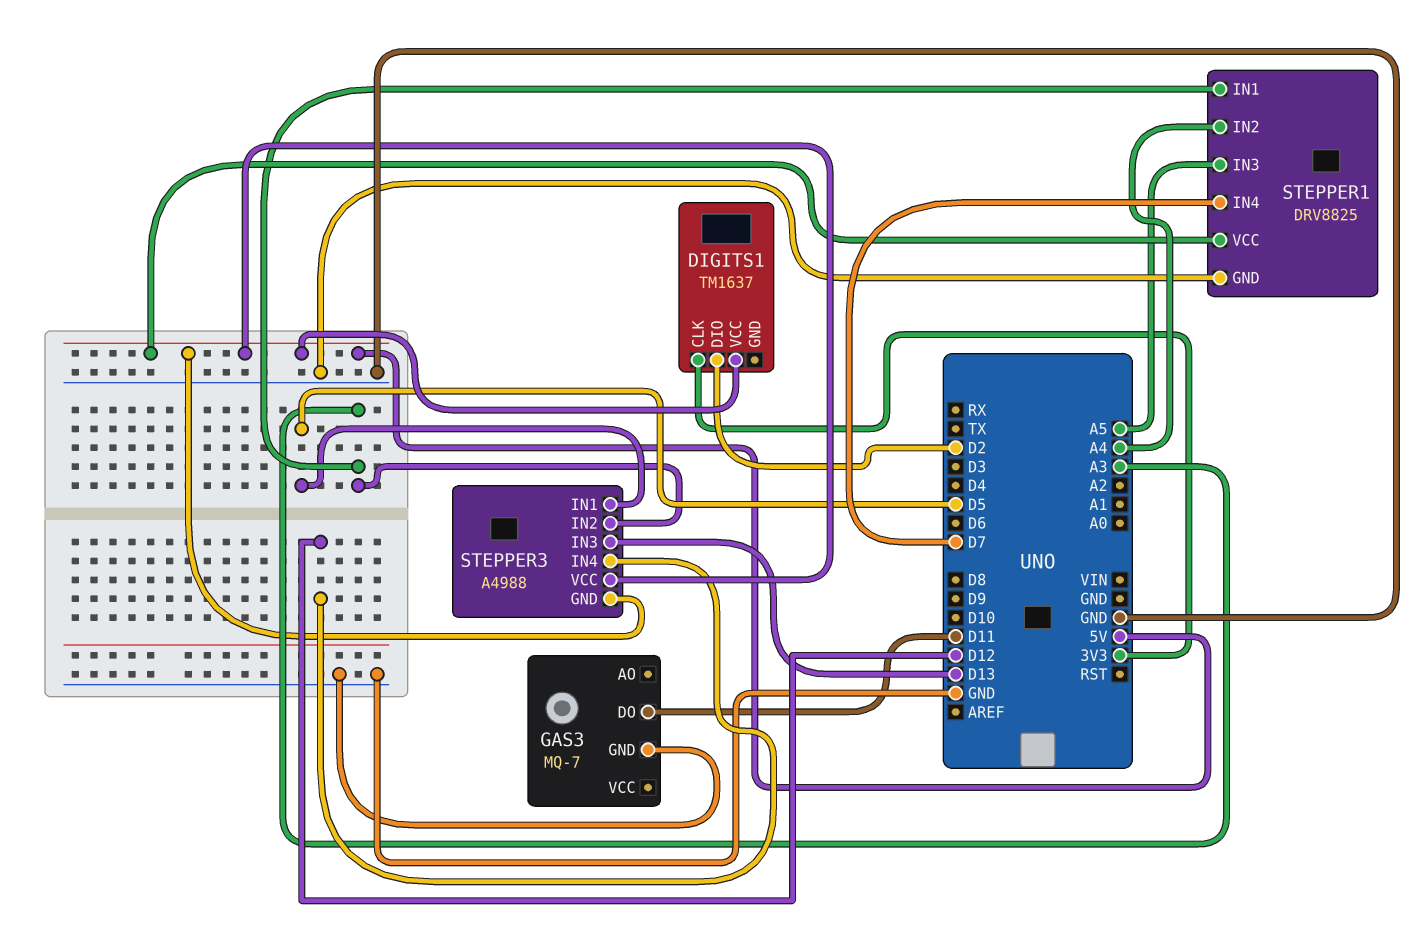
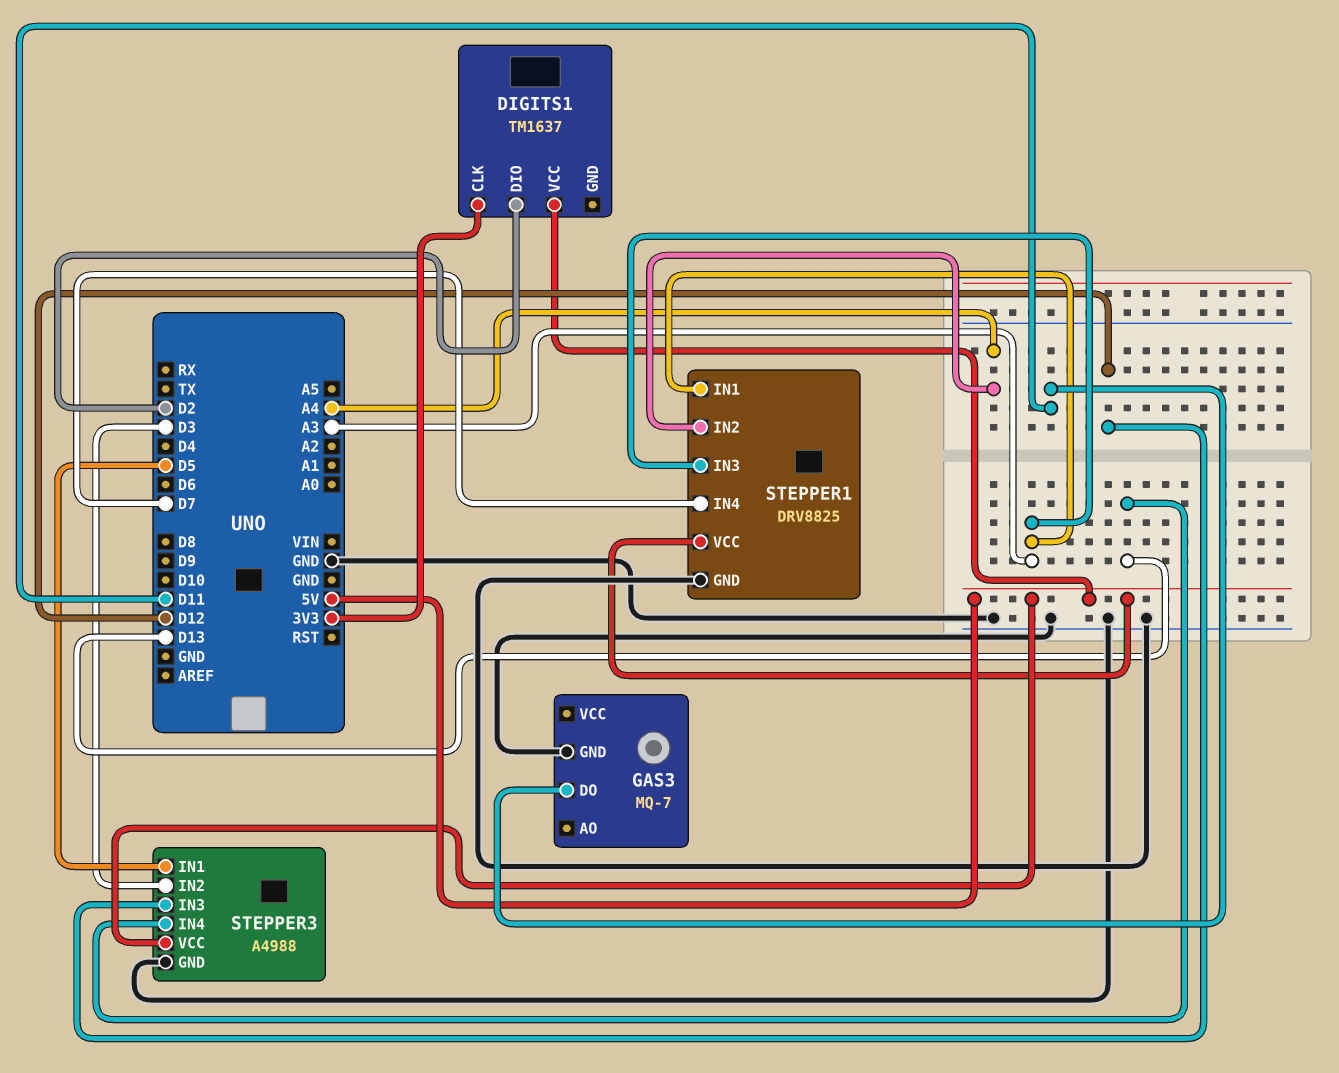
STEPPER1 pin IN3: A5 -> A3
STEPPER3 pin GND: 5V -> GND
STEPPER3 pin IN2: A3 -> D3
STEPPER3 pin IN3: D13 -> D12
STEPPER3 pin IN4: D12 -> D13

